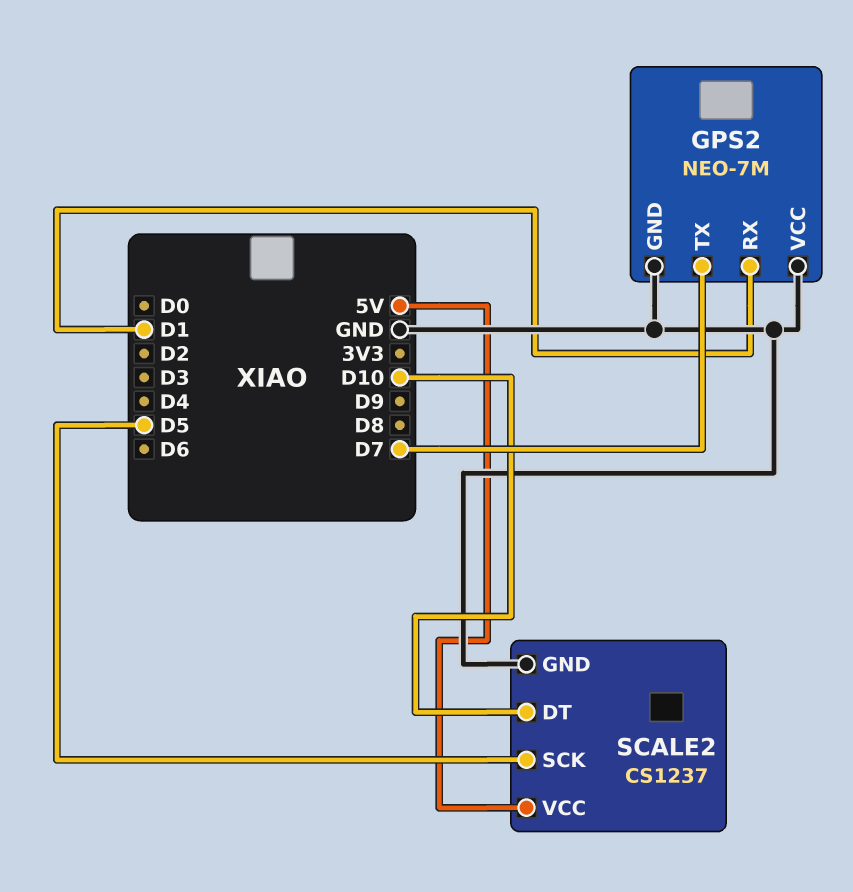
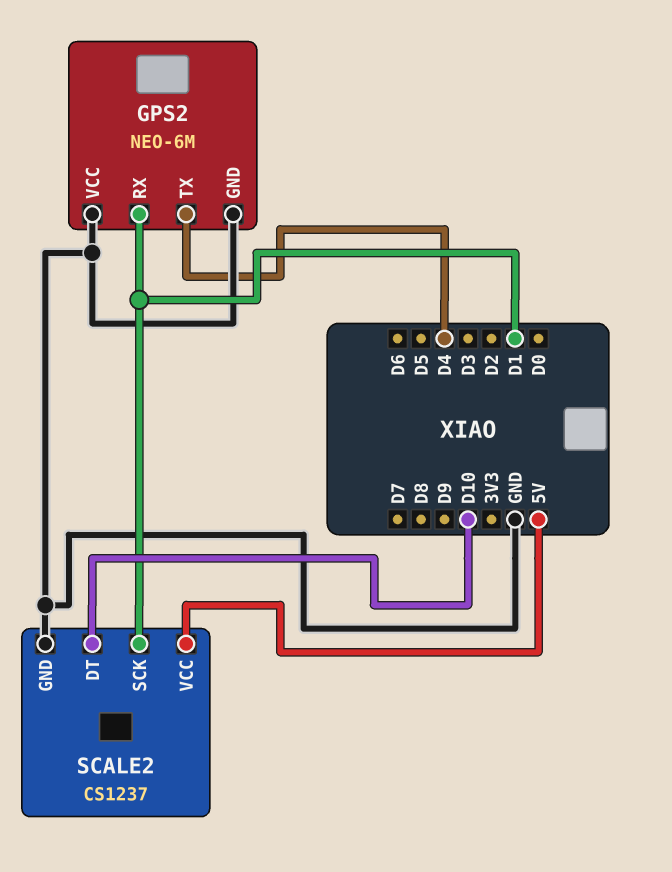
GPS2: NEO-7M -> NEO-6M
GPS2 pin TX: D7 -> D4
SCALE2 pin SCK: D5 -> D1

